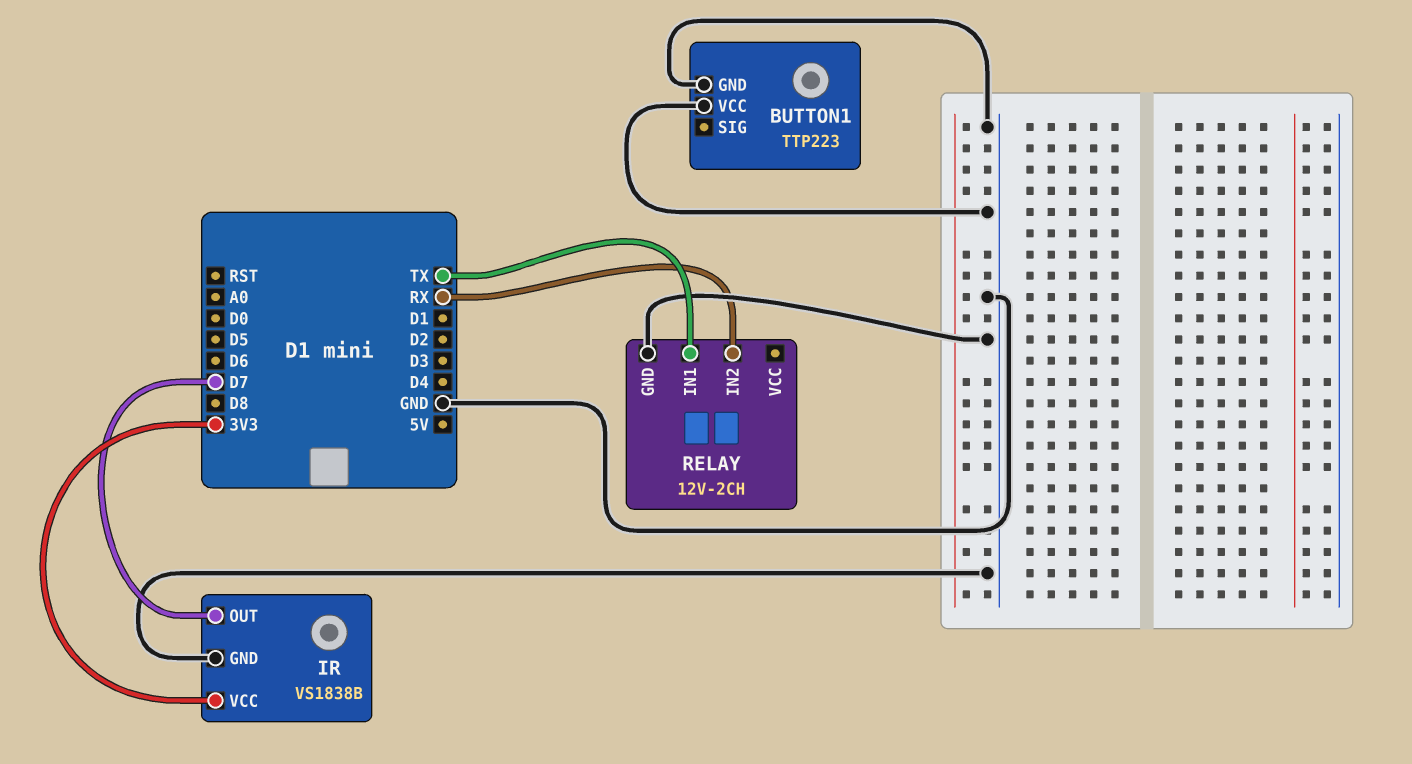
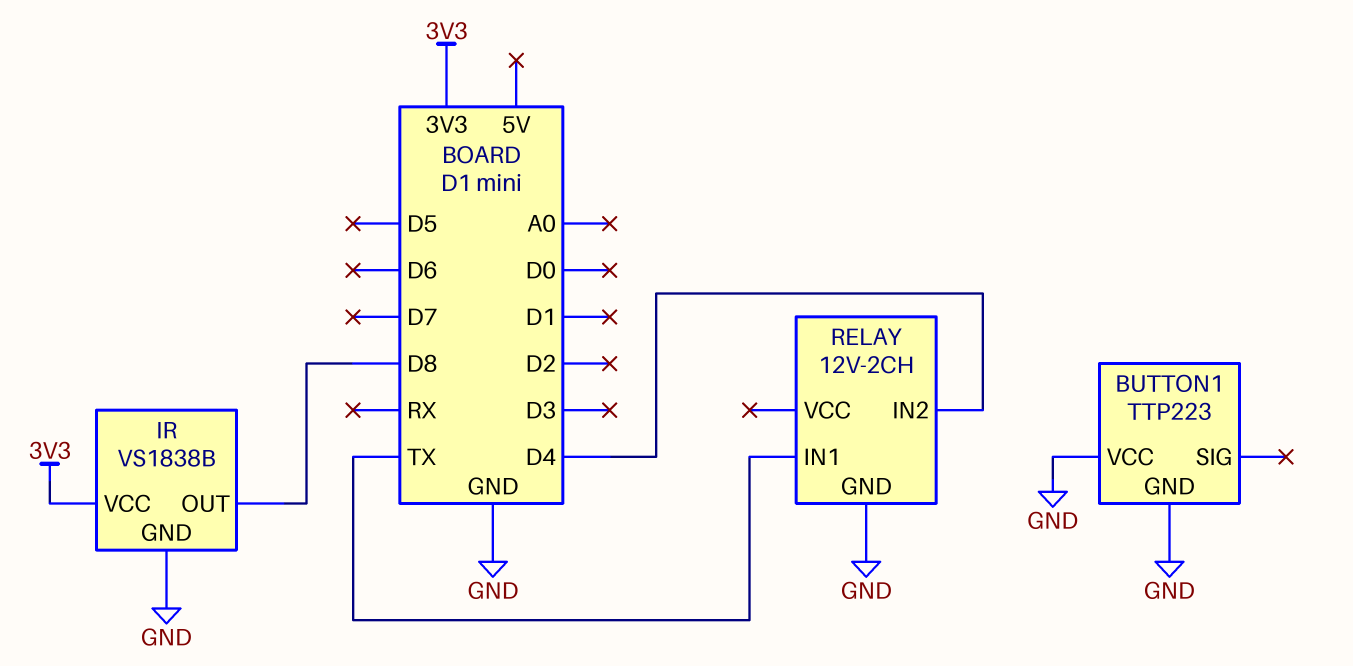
IR pin OUT: D7 -> D8
RELAY pin IN2: RX -> D4

